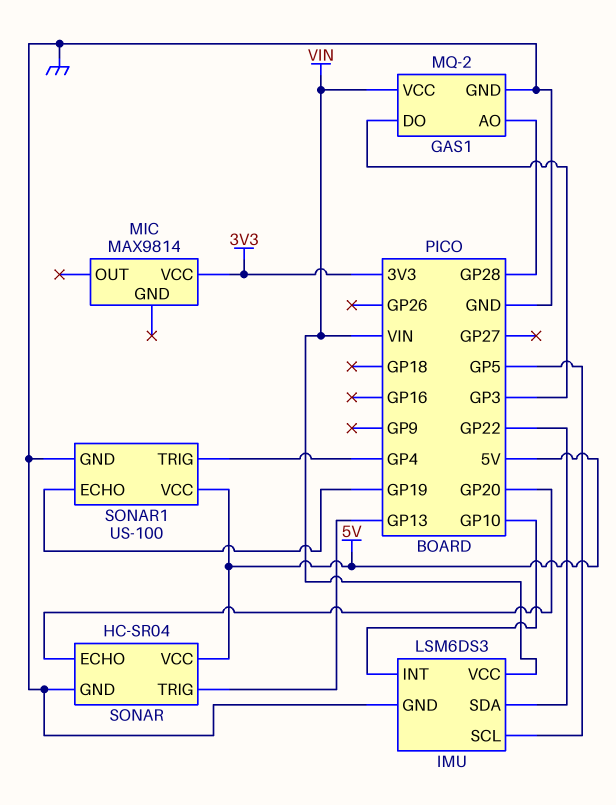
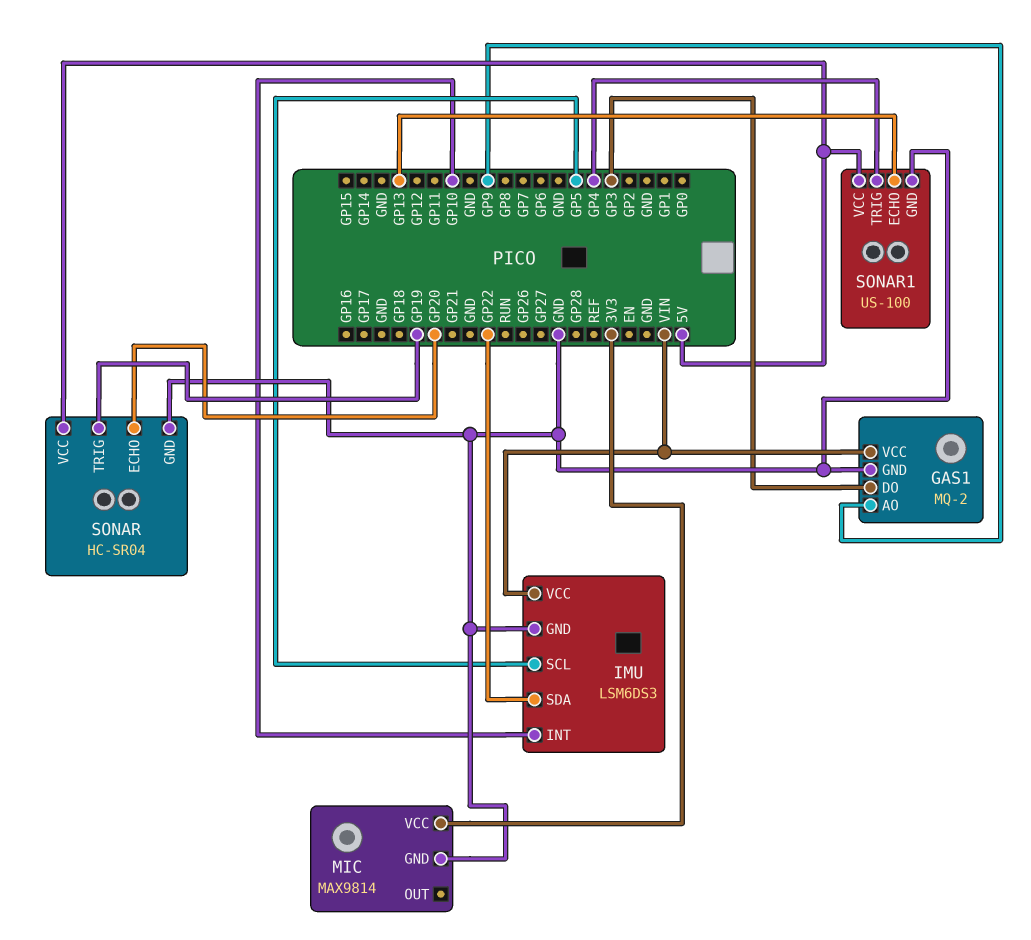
GAS1 pin AO: GP28 -> GP9
MIC pin GND: none -> GND
SONAR pin TRIG: GP13 -> GP19
SONAR1 pin ECHO: GP19 -> GP13

